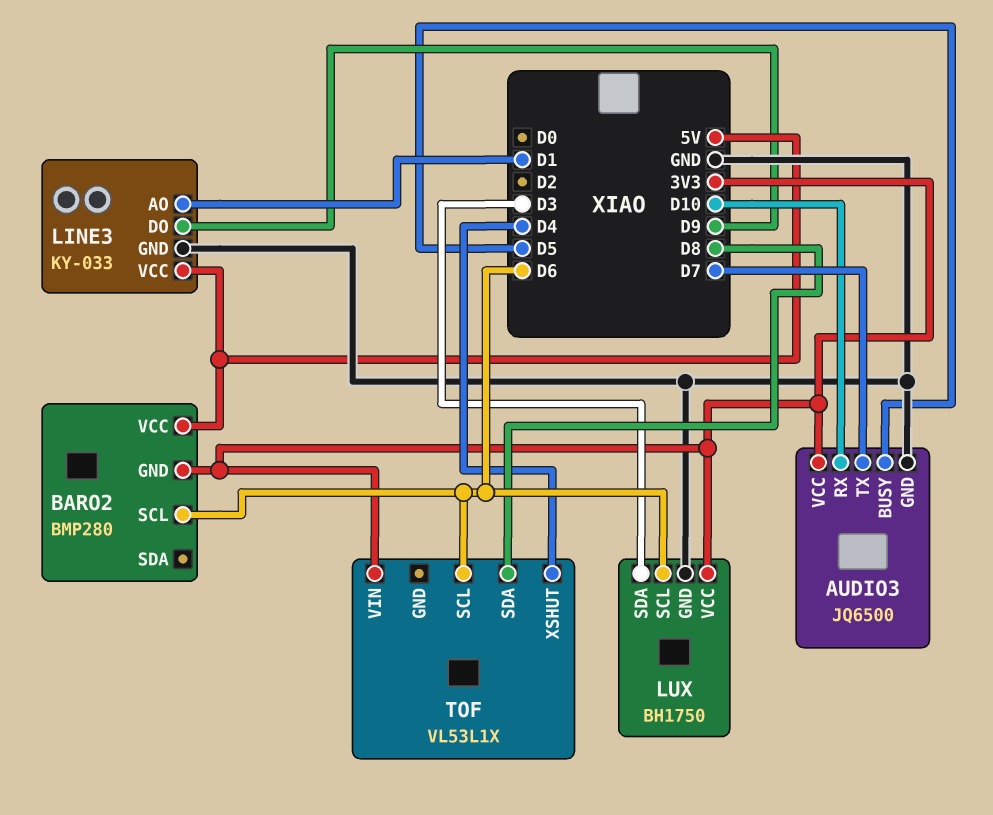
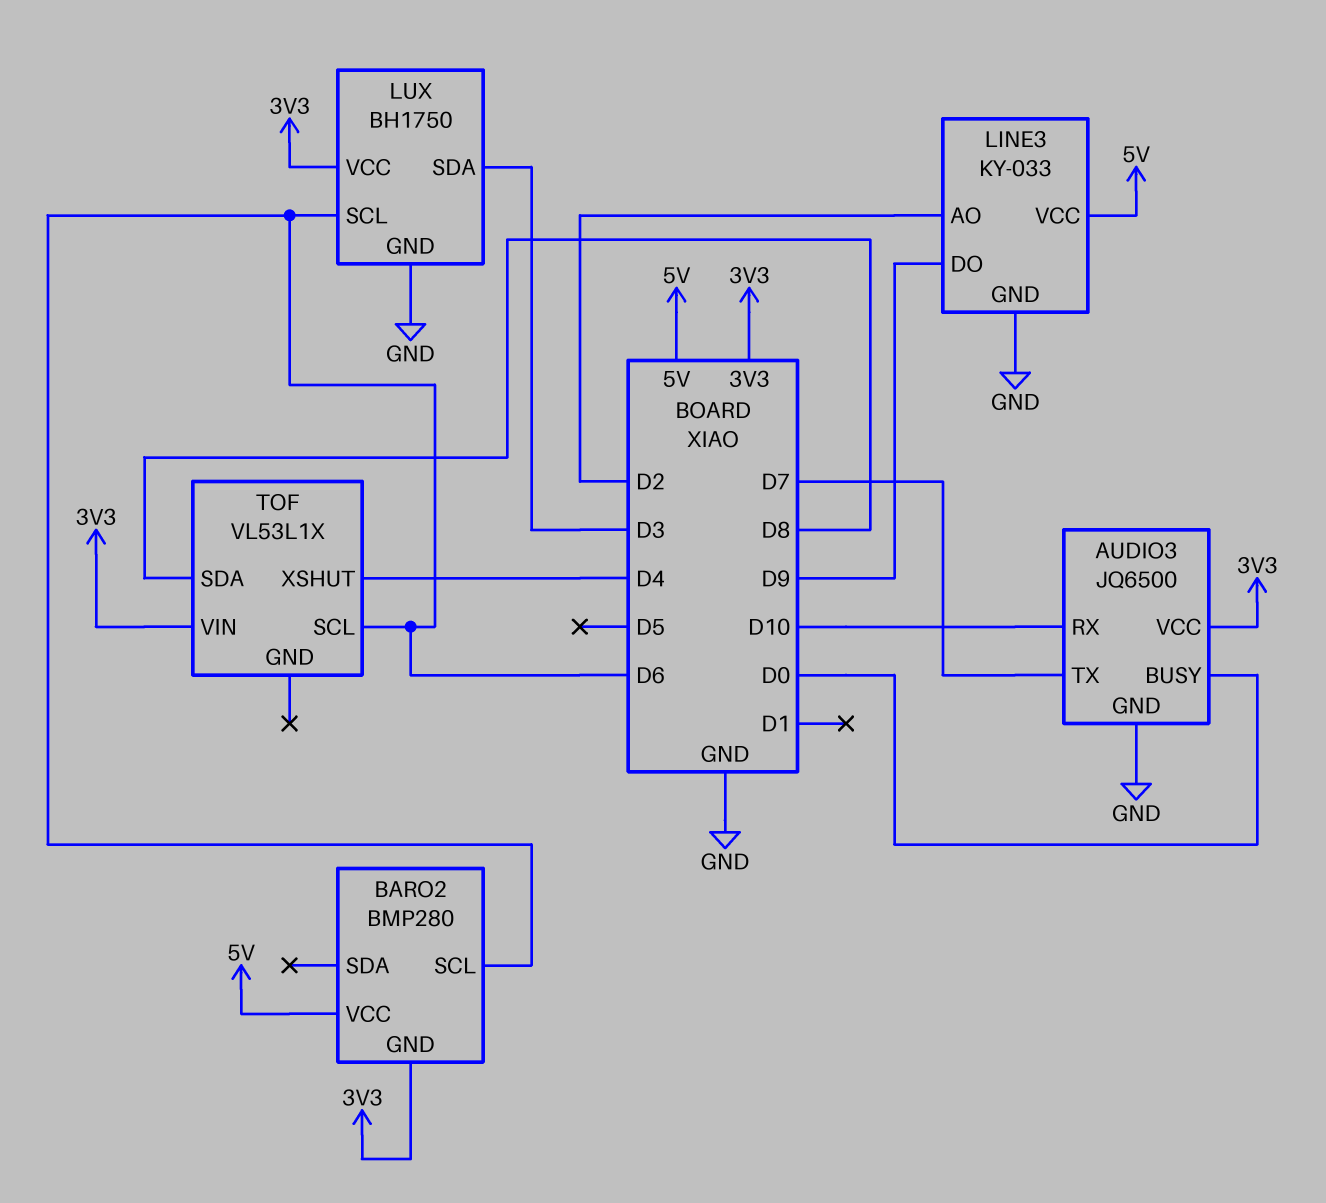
AUDIO3 pin BUSY: D5 -> D0
LINE3 pin AO: D1 -> D2

